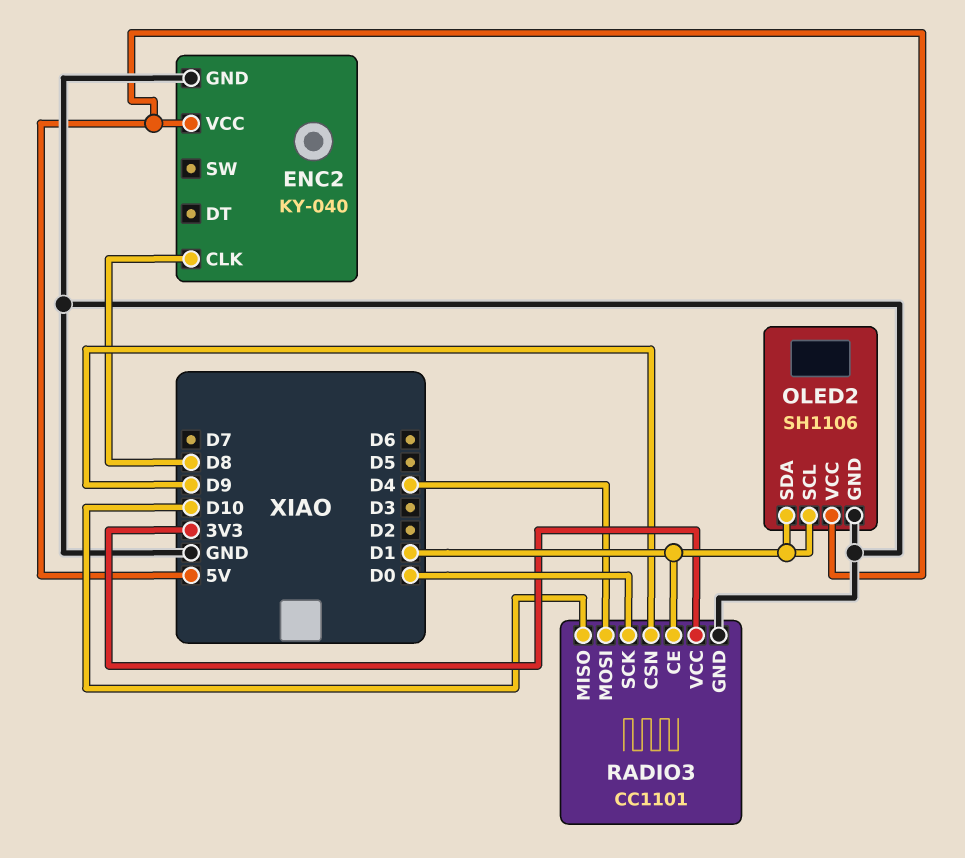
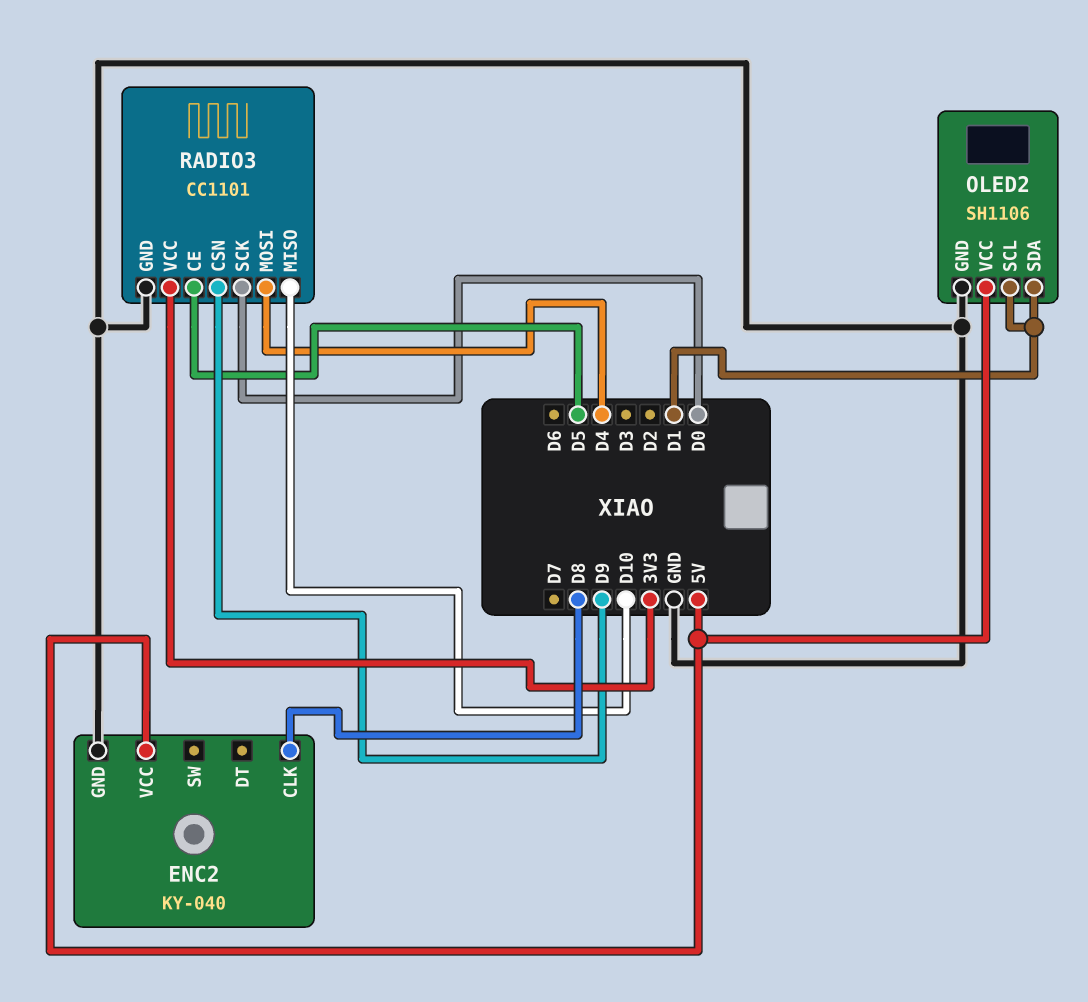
RADIO3 pin CE: D1 -> D5

